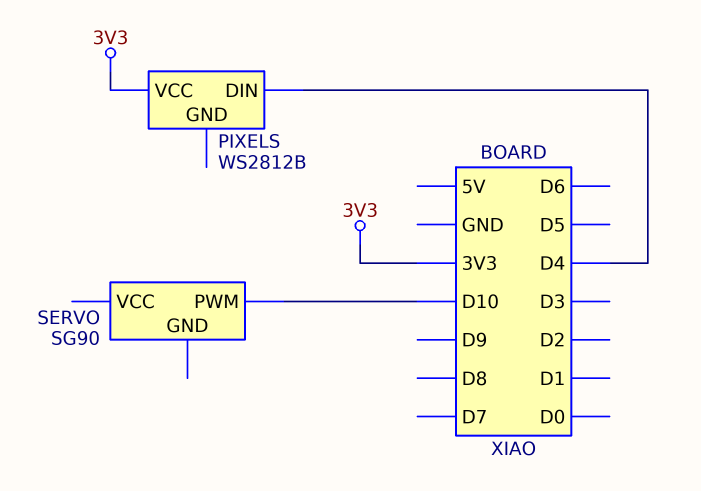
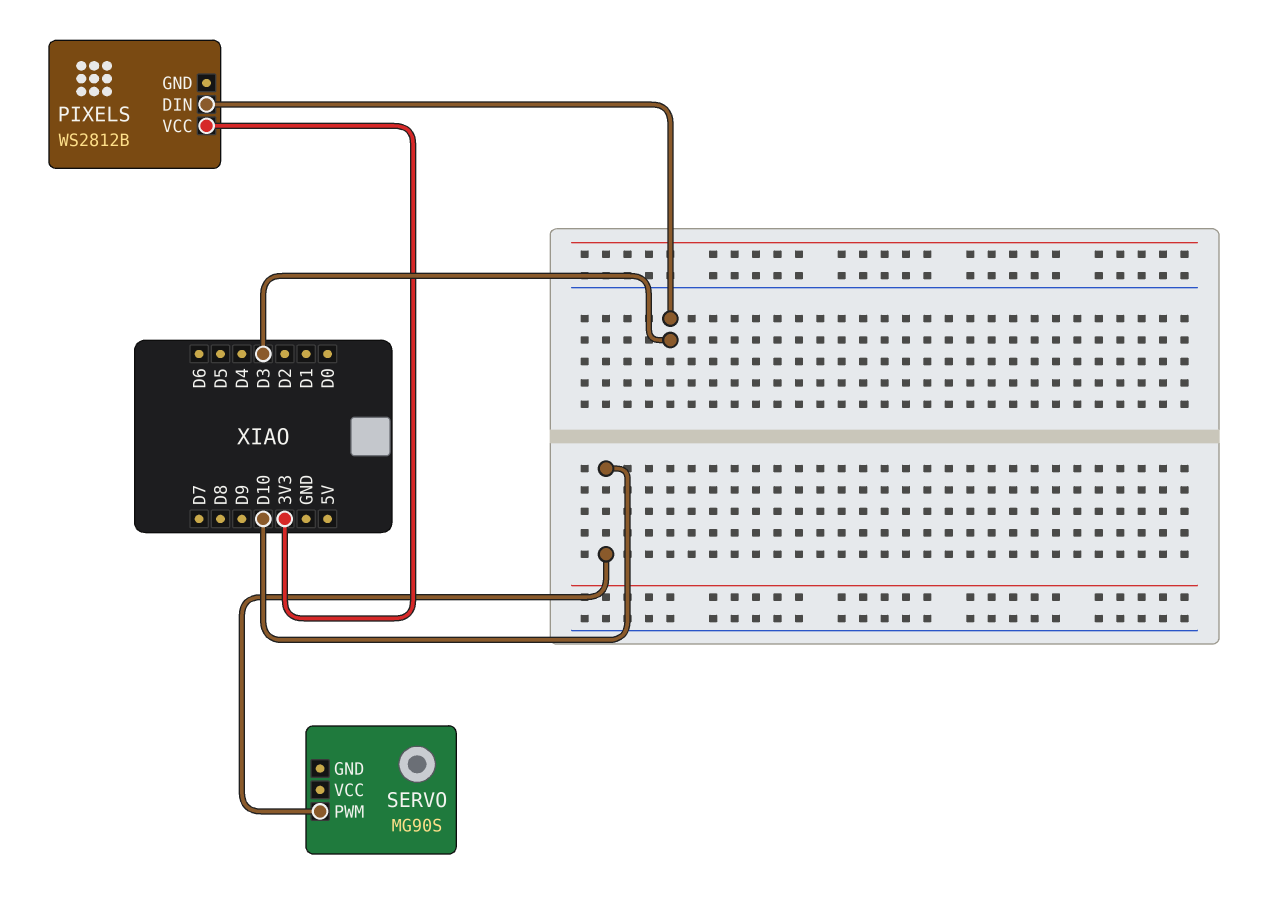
PIXELS pin DIN: D4 -> D3
SERVO: SG90 -> MG90S

